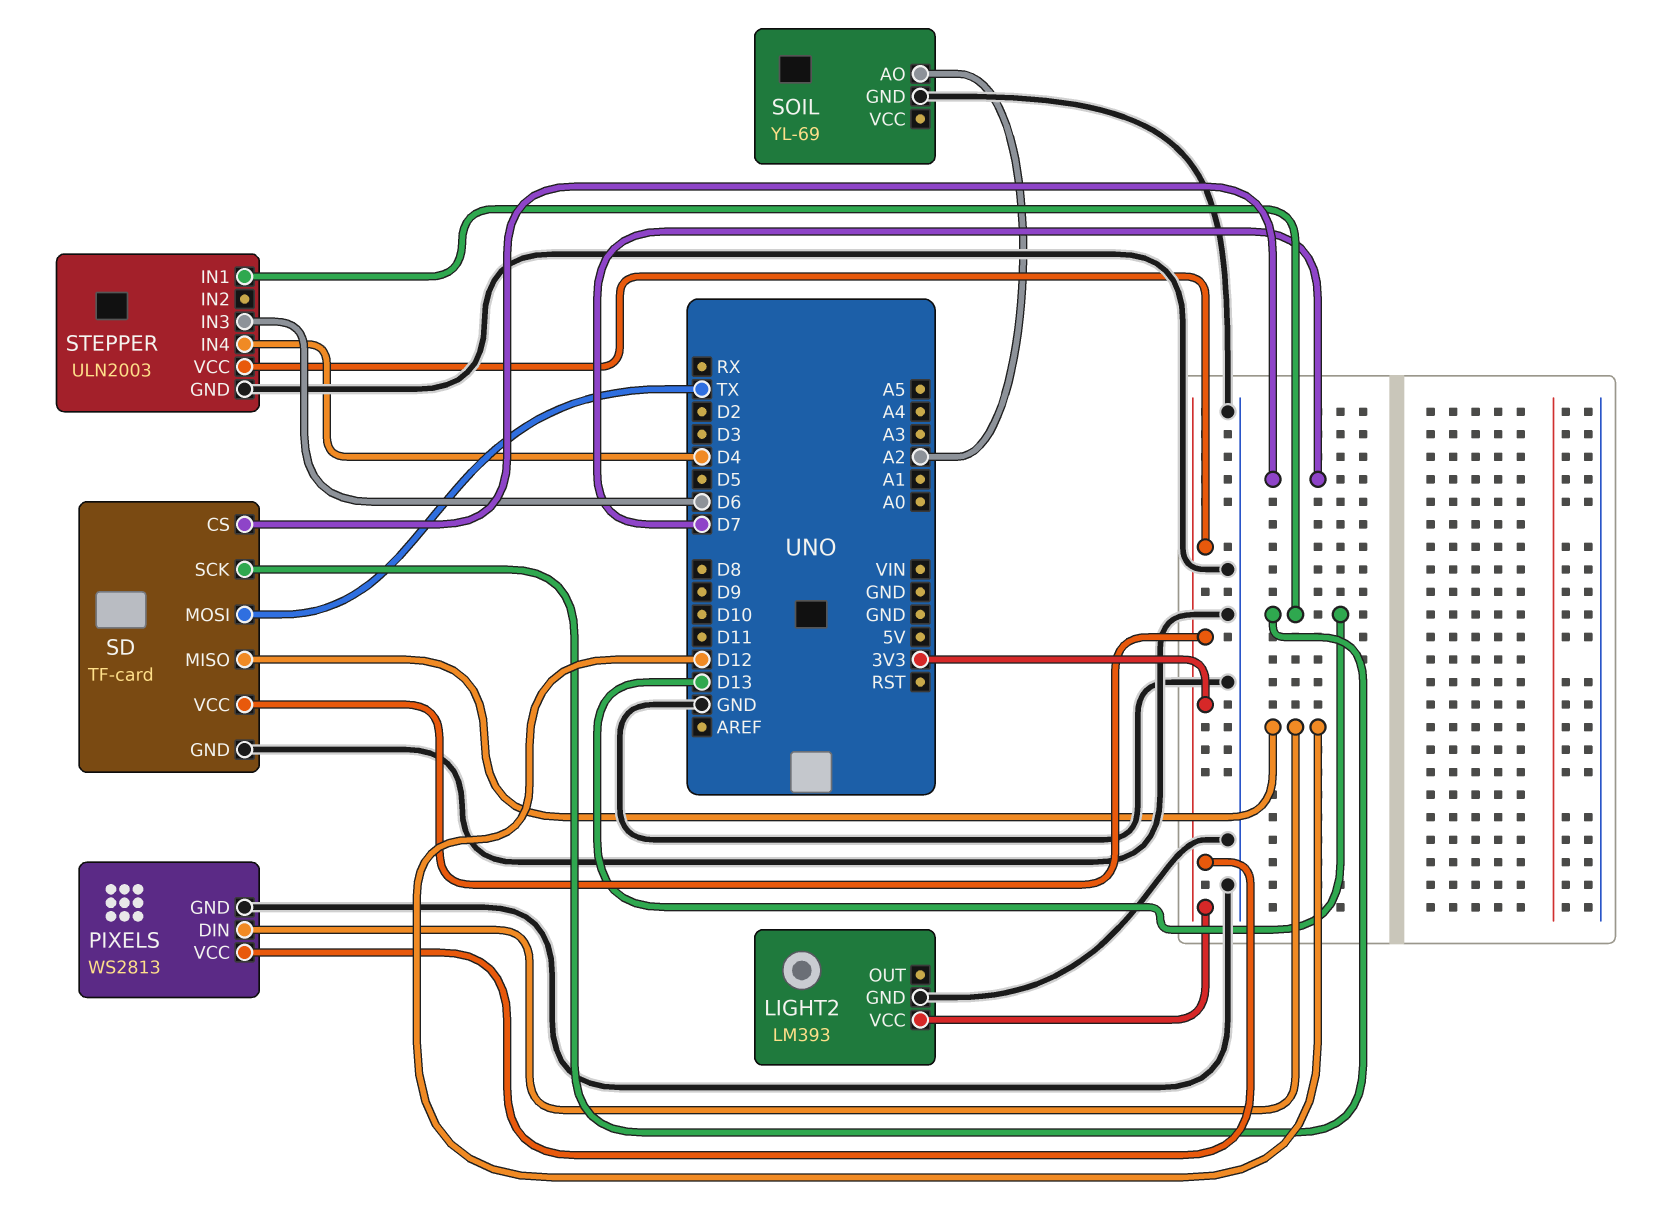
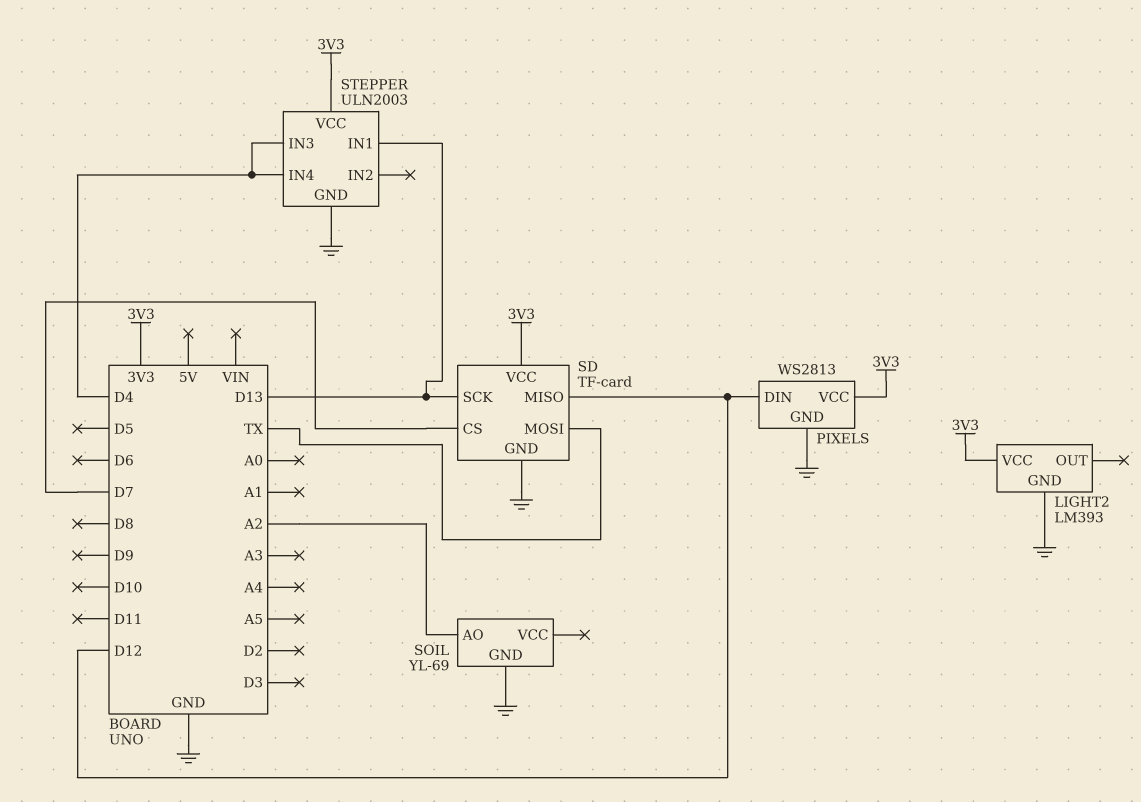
STEPPER pin IN3: D6 -> D4

